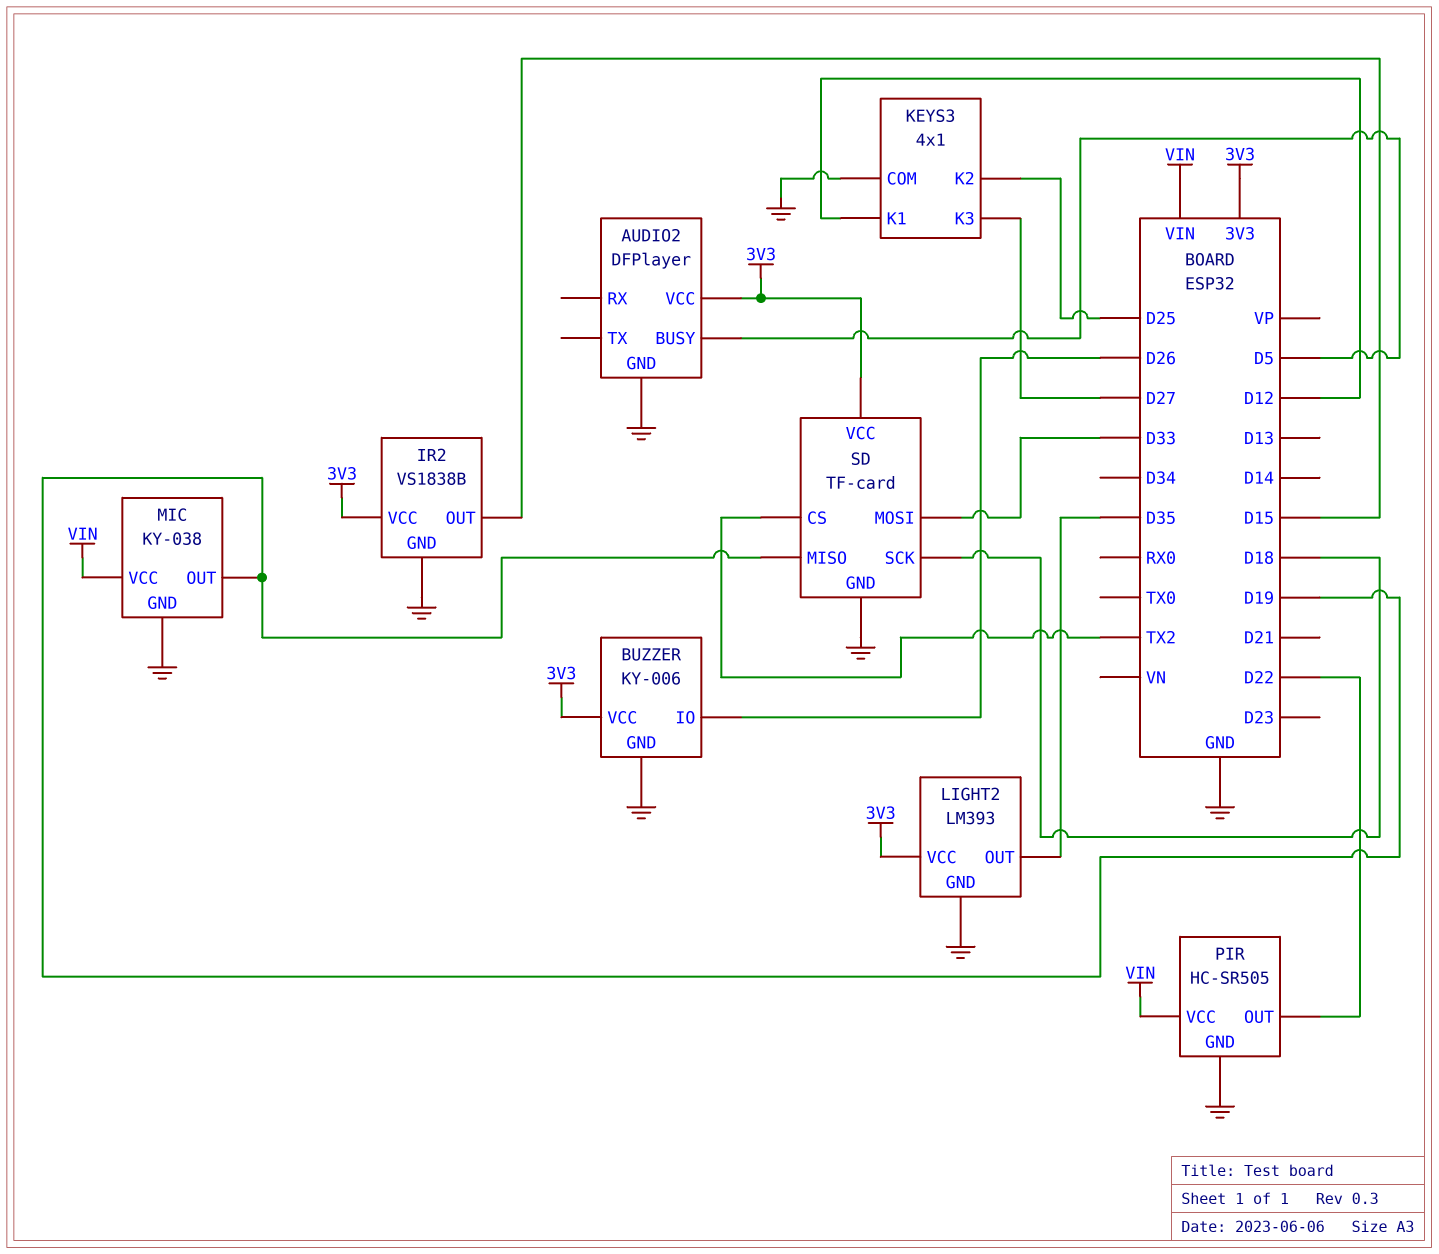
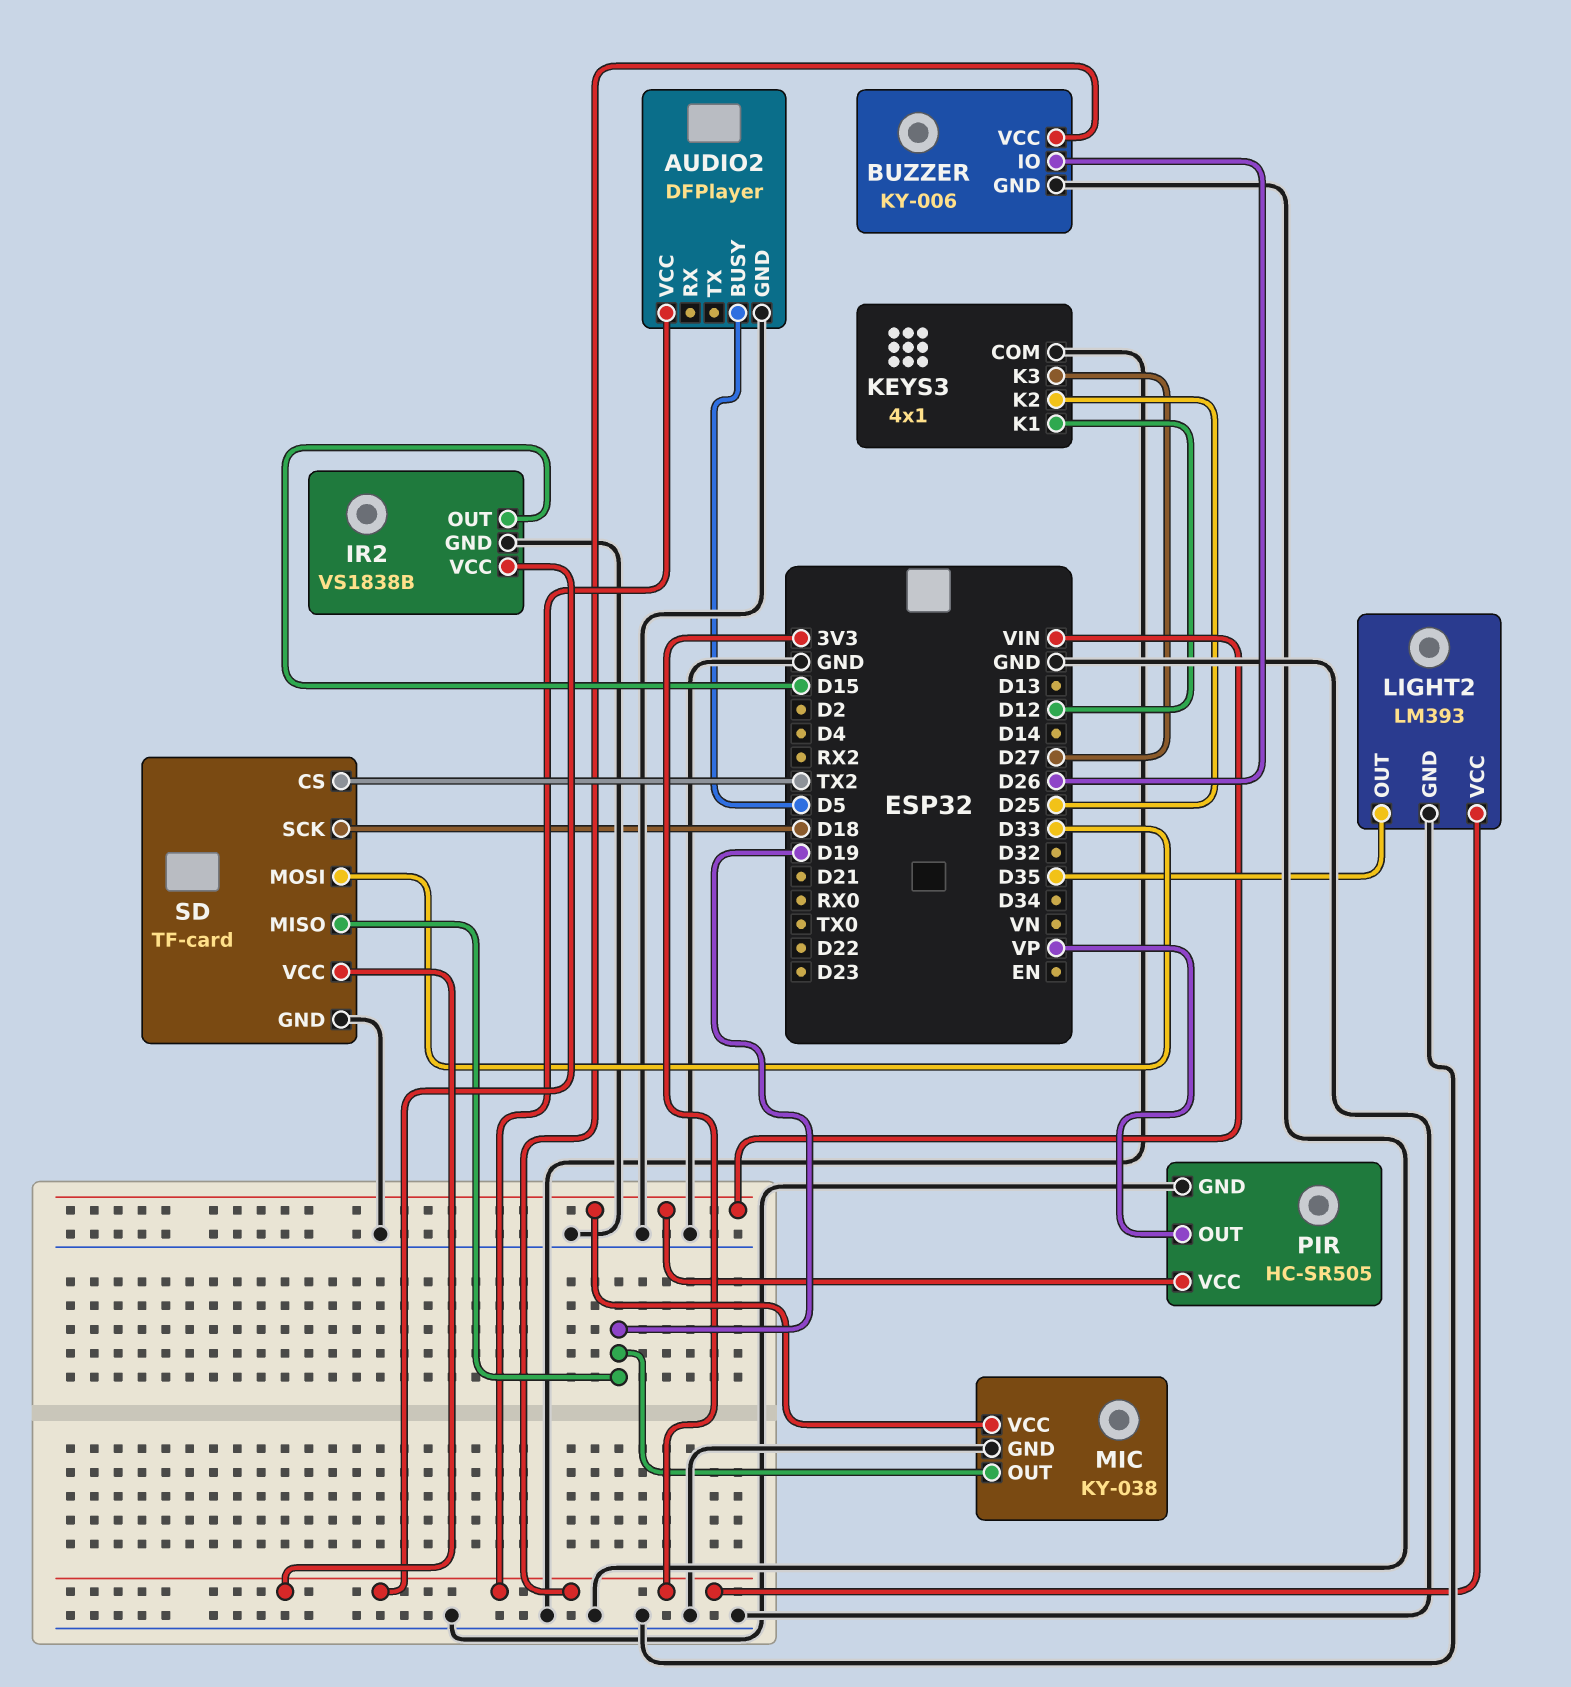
PIR pin OUT: D22 -> VP

